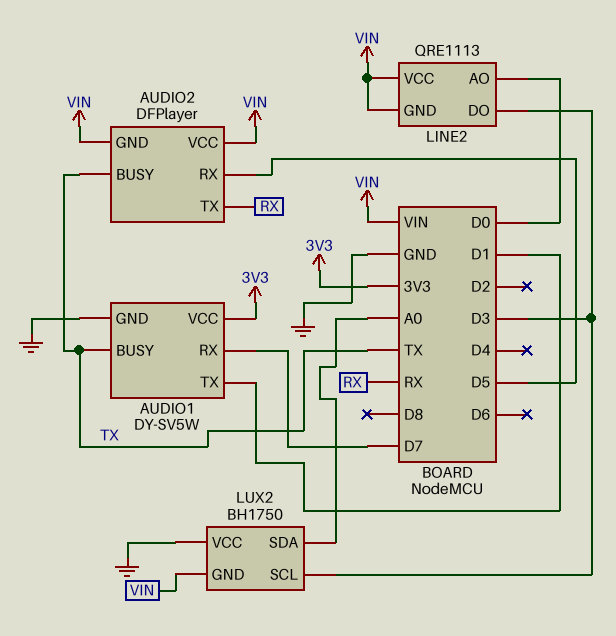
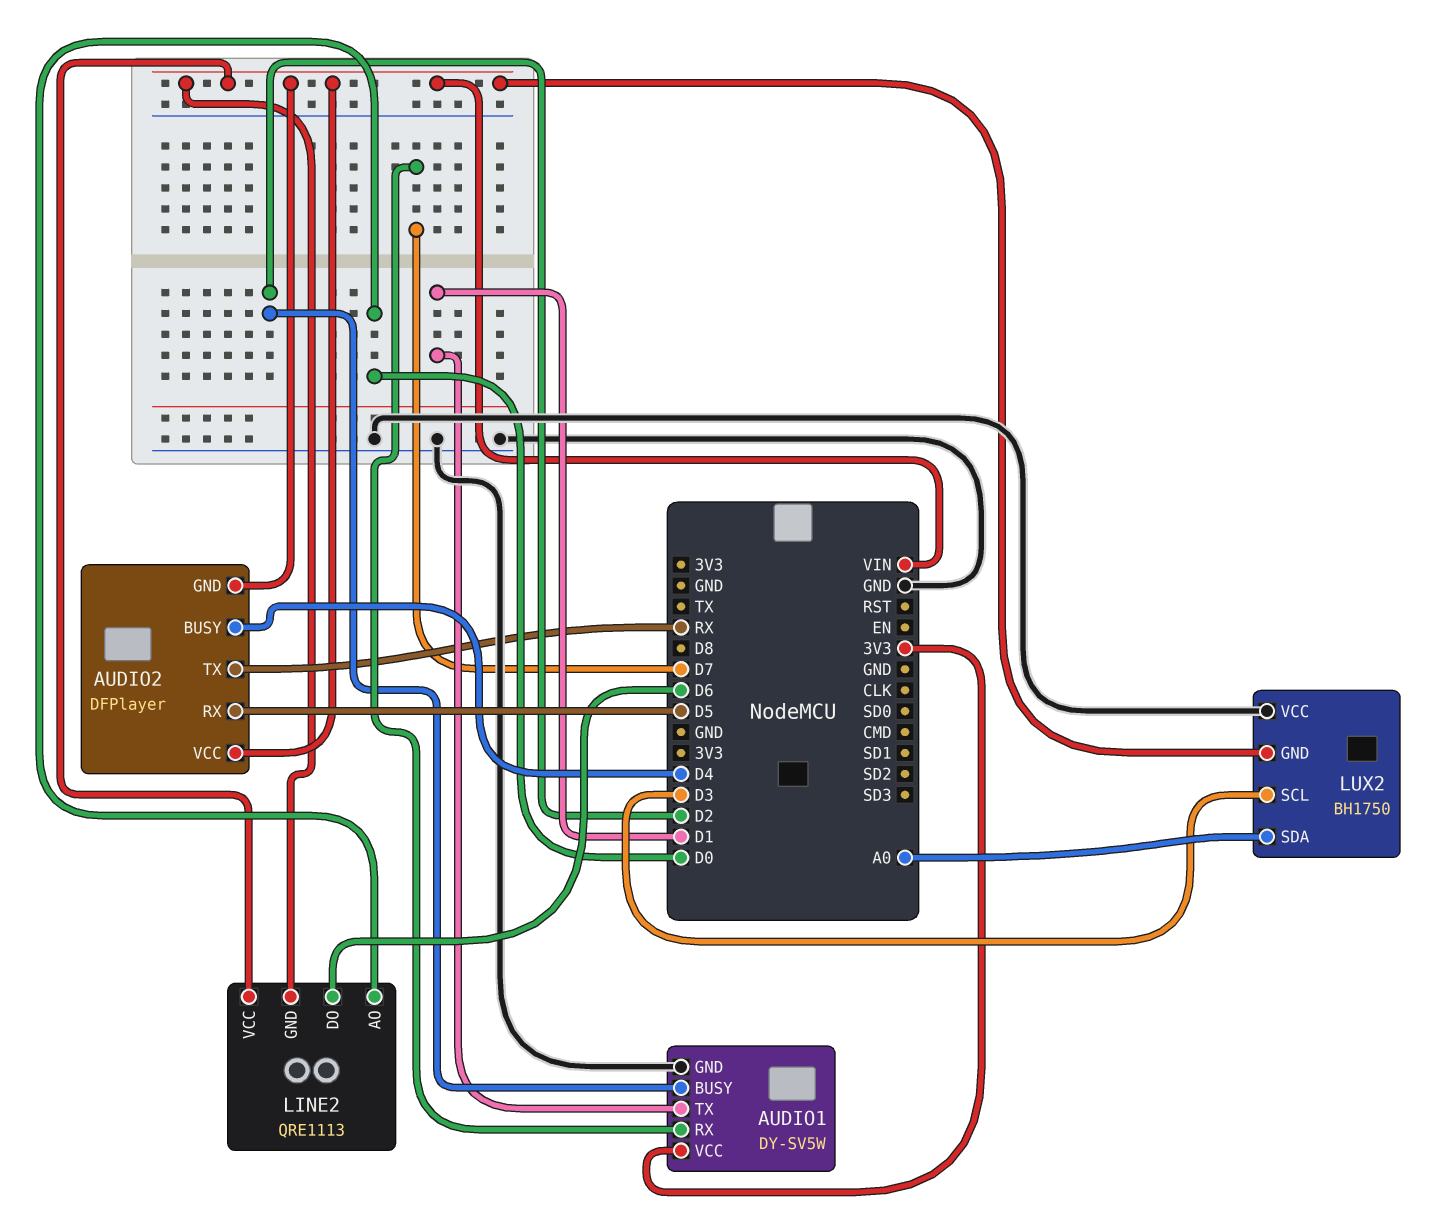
AUDIO1 pin BUSY: TX -> D2
AUDIO2 pin BUSY: TX -> D4
LINE2 pin DO: D3 -> D6

